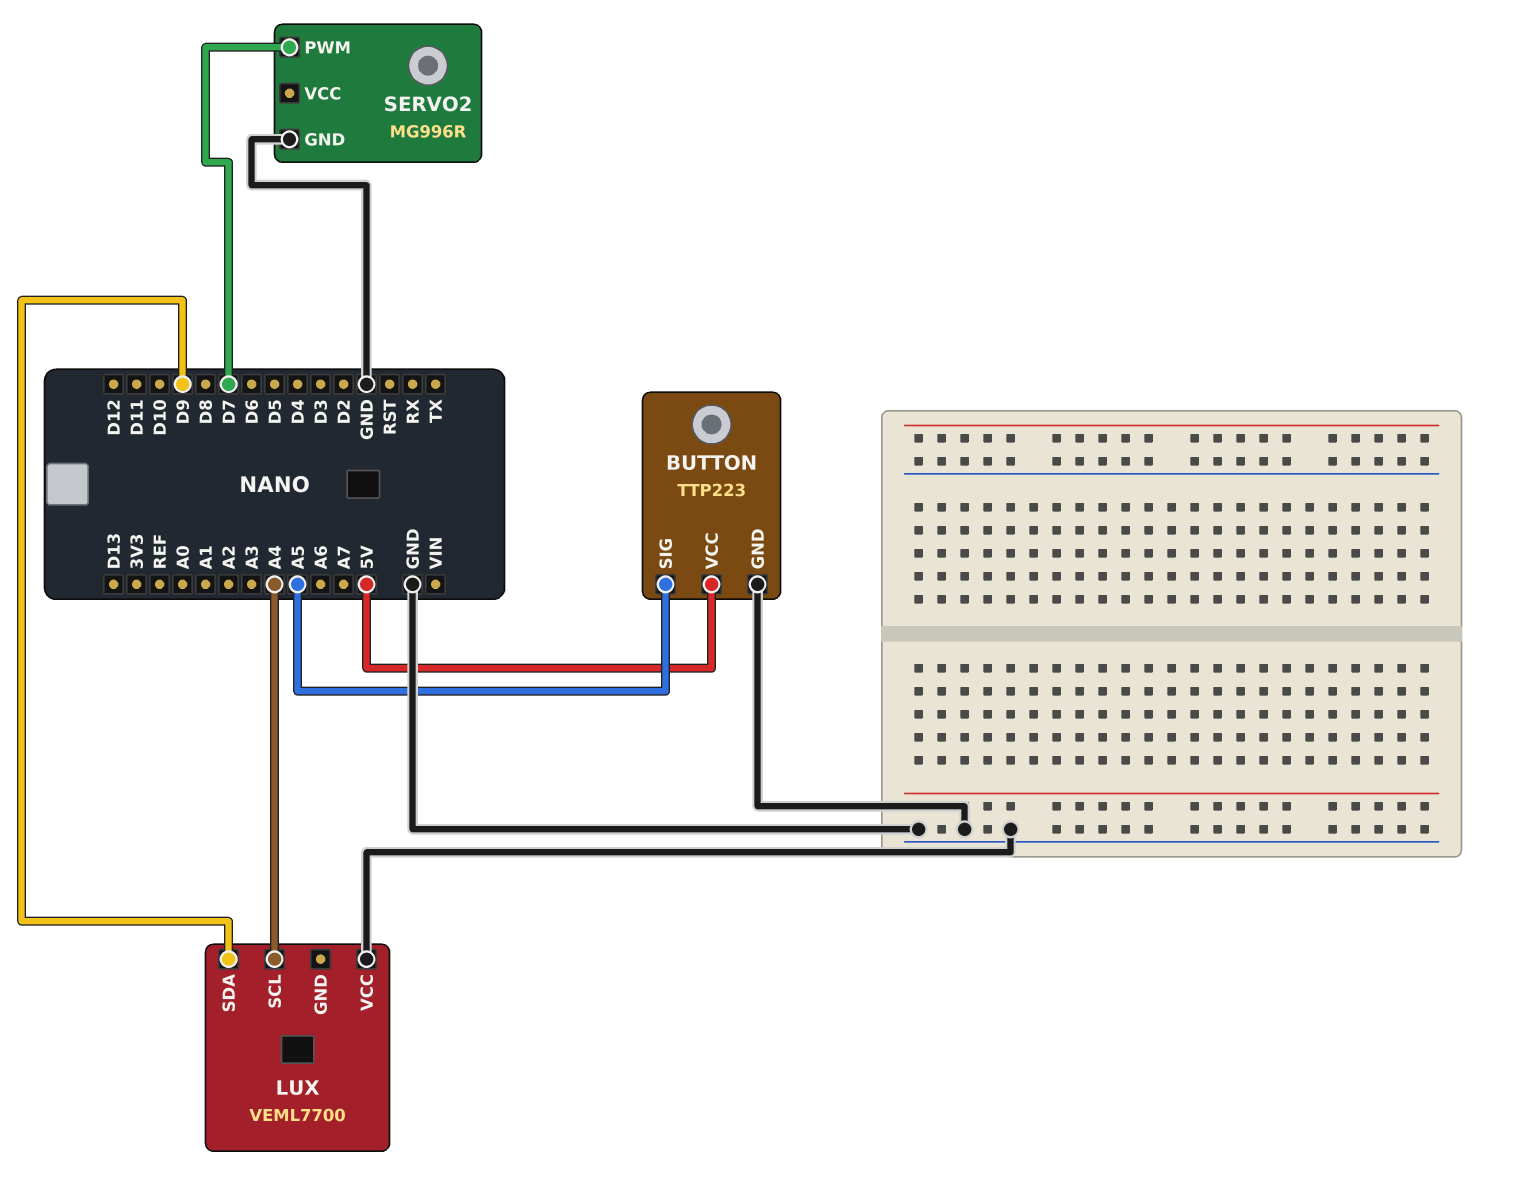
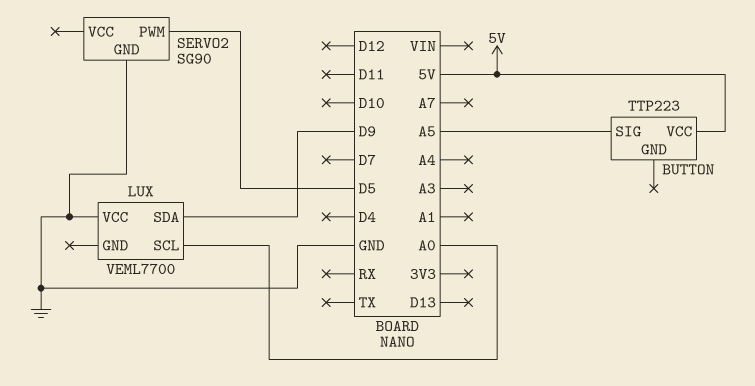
BUTTON pin GND: GND -> none
LUX pin SCL: A4 -> A0
SERVO2: MG996R -> SG90
SERVO2 pin PWM: D7 -> D5

